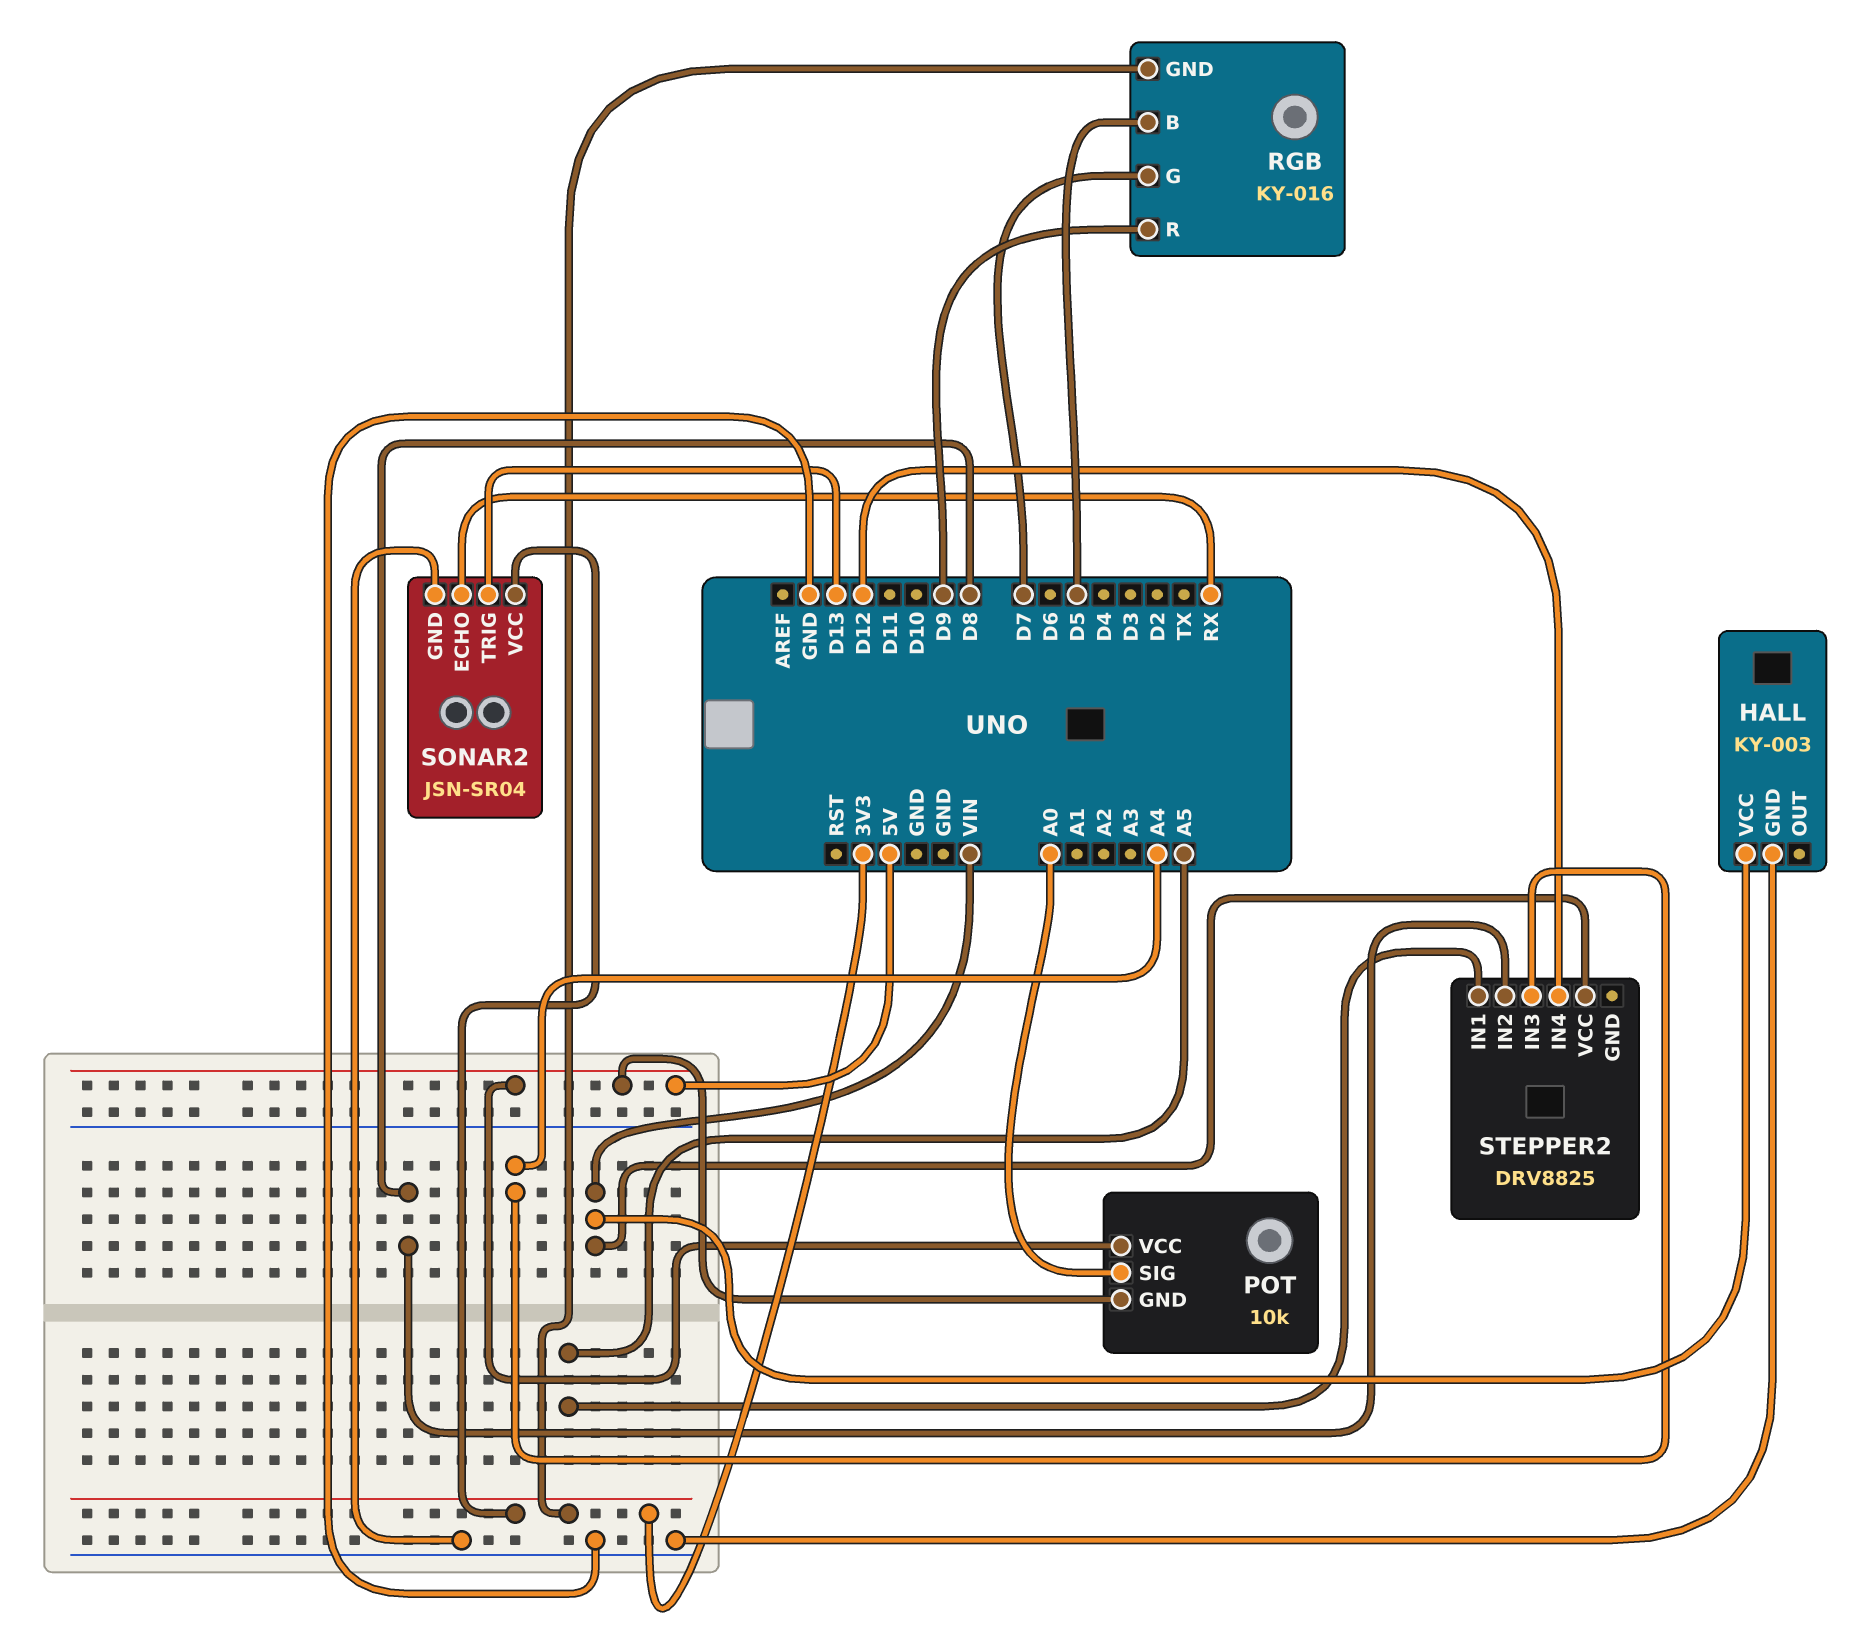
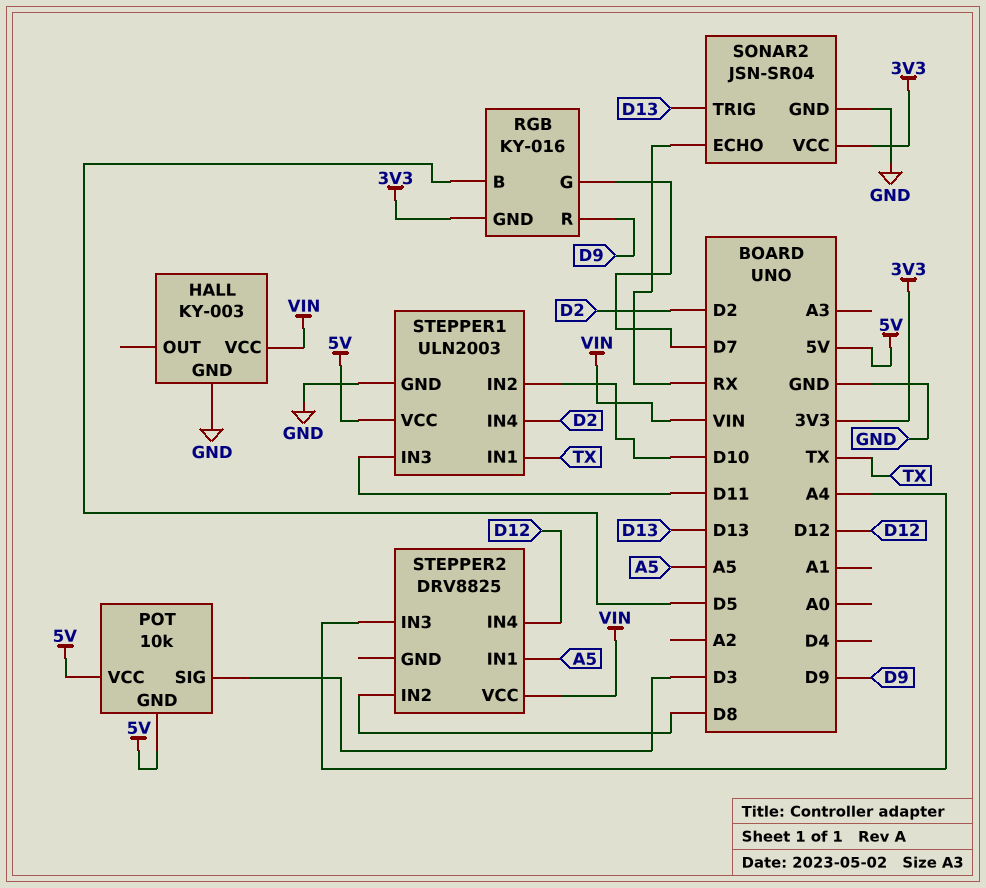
POT pin SIG: A0 -> D3
STEPPER1: none -> ULN2003
STEPPER1 pin GND: none -> GND
STEPPER1 pin IN1: none -> TX
STEPPER1 pin IN2: none -> D10
STEPPER1 pin IN3: none -> D11
STEPPER1 pin IN4: none -> D2
STEPPER1 pin VCC: none -> 5V

